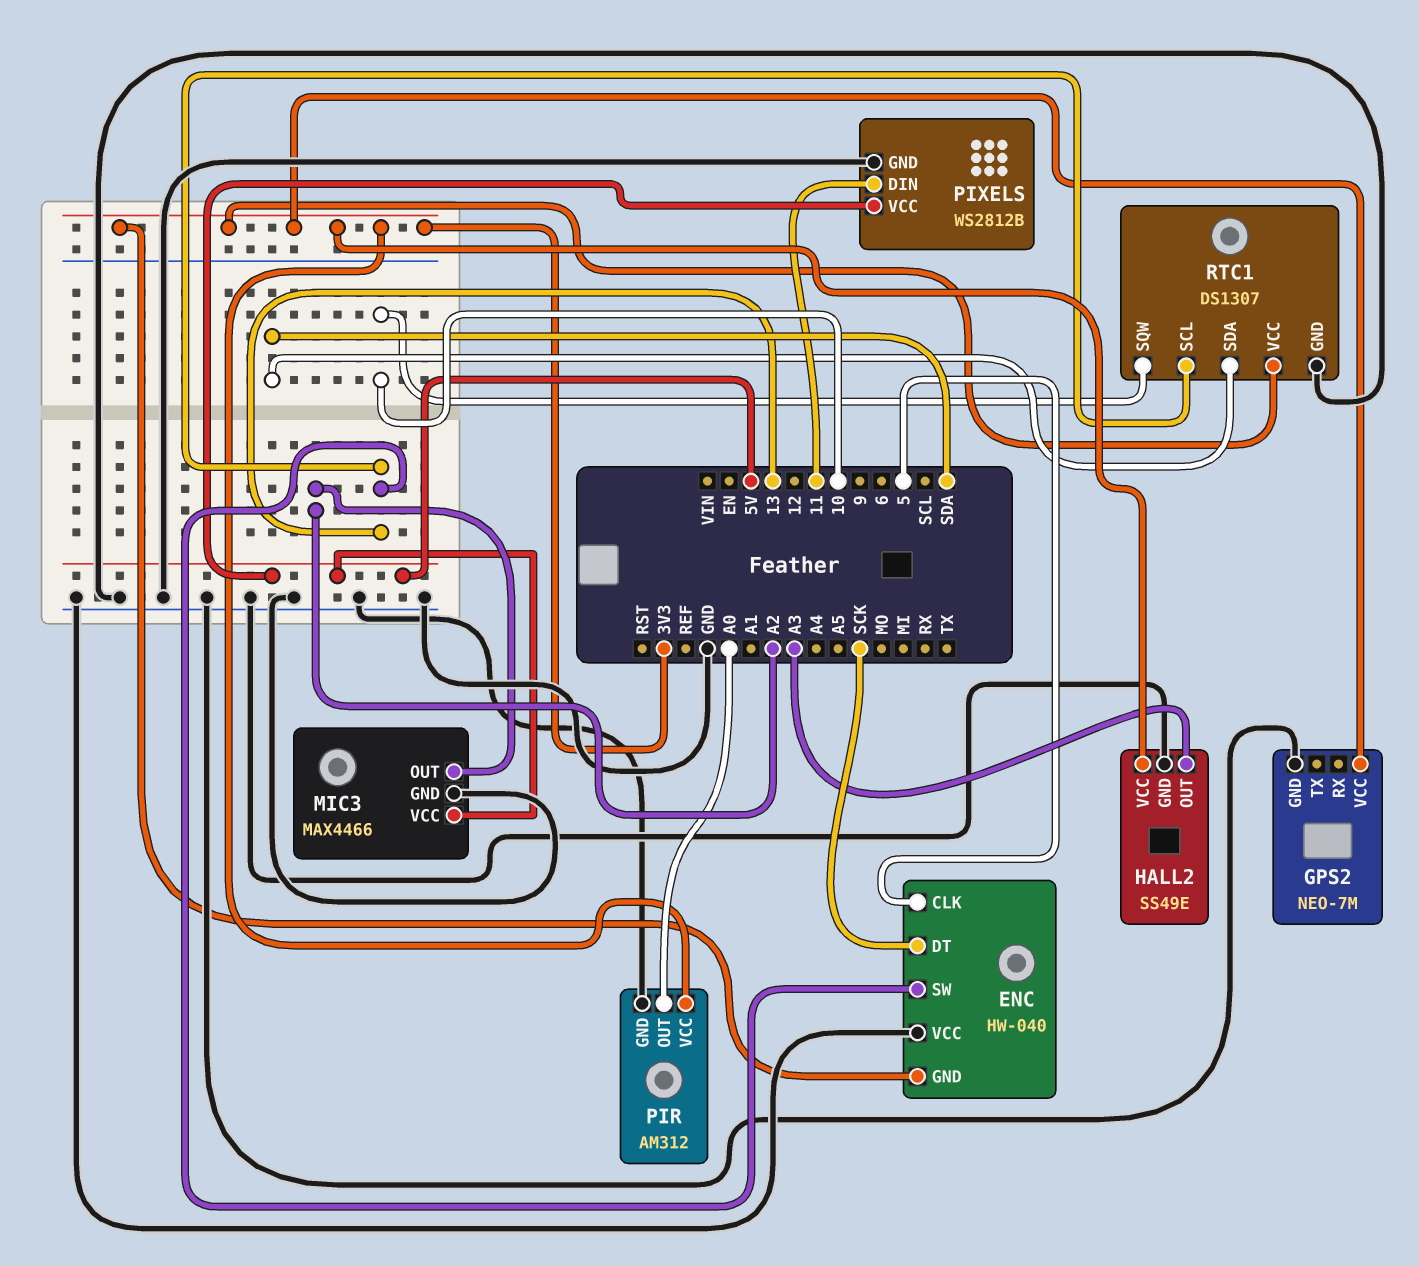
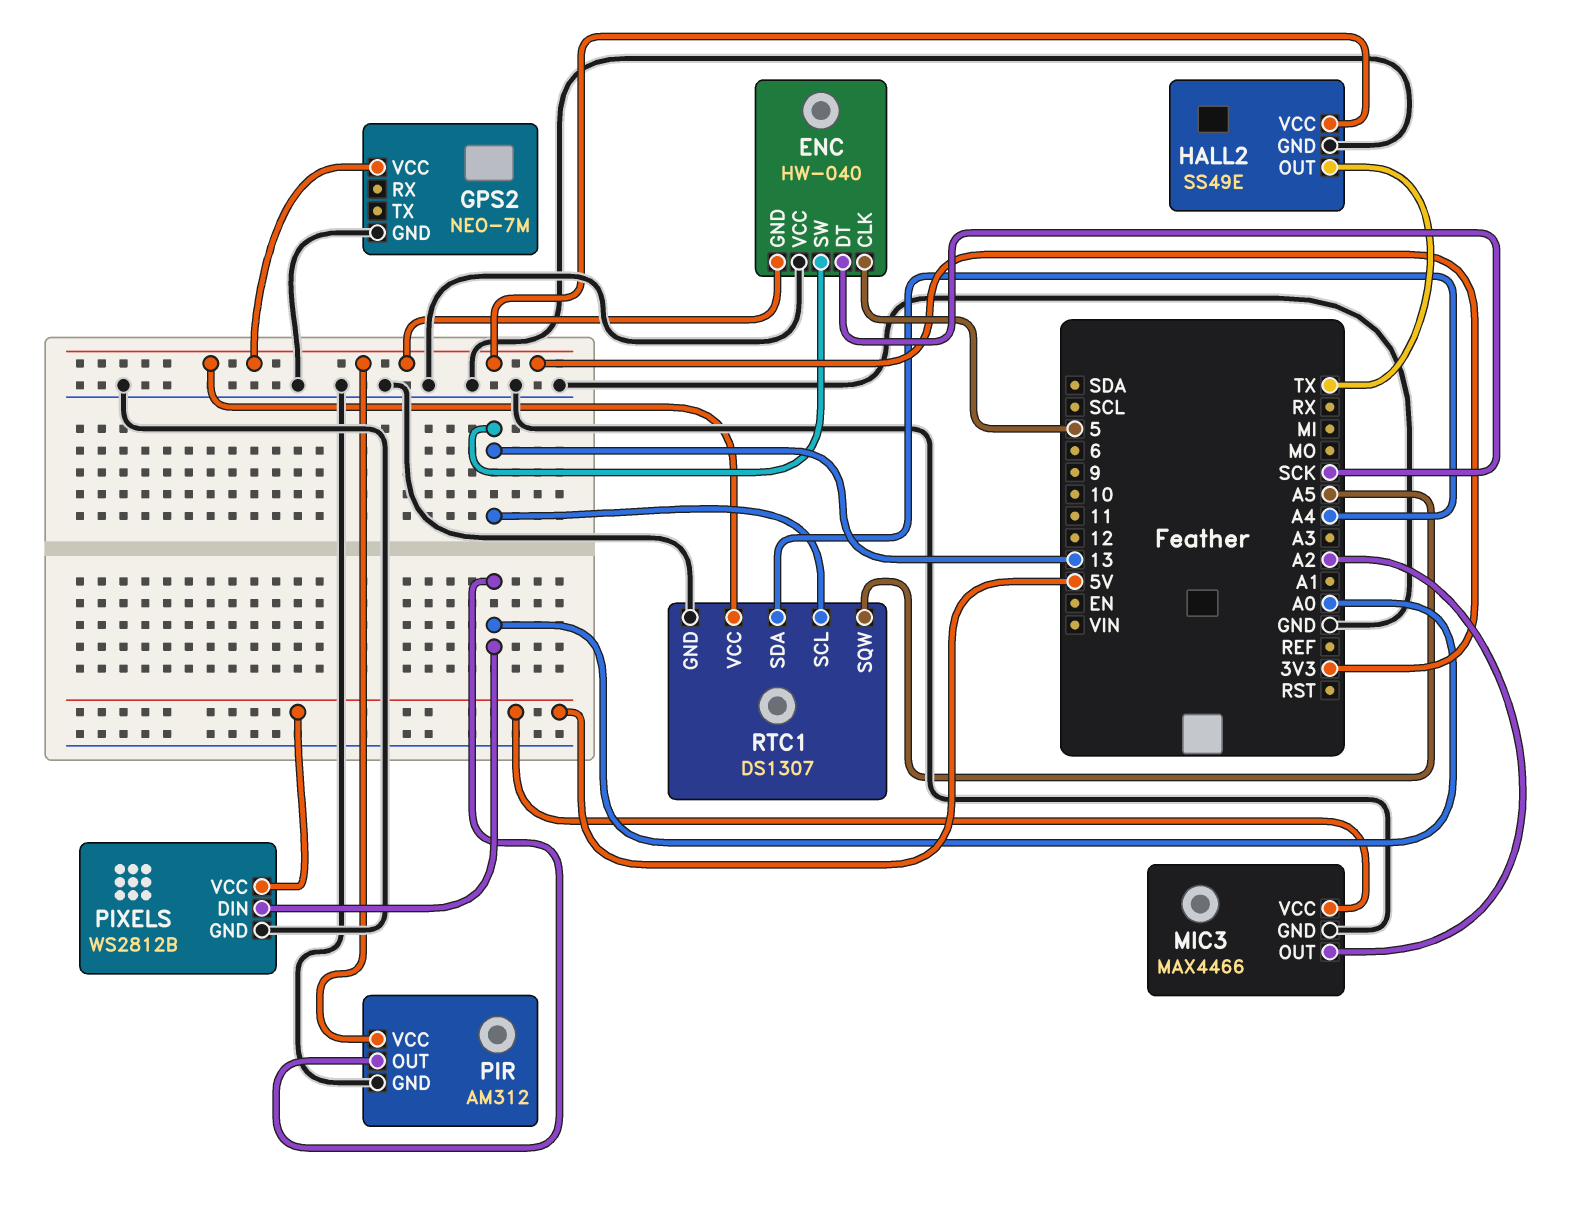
HALL2 pin OUT: A3 -> TX
PIXELS pin DIN: 11 -> A0
RTC1 pin SDA: SDA -> A4
RTC1 pin SQW: 10 -> A5

